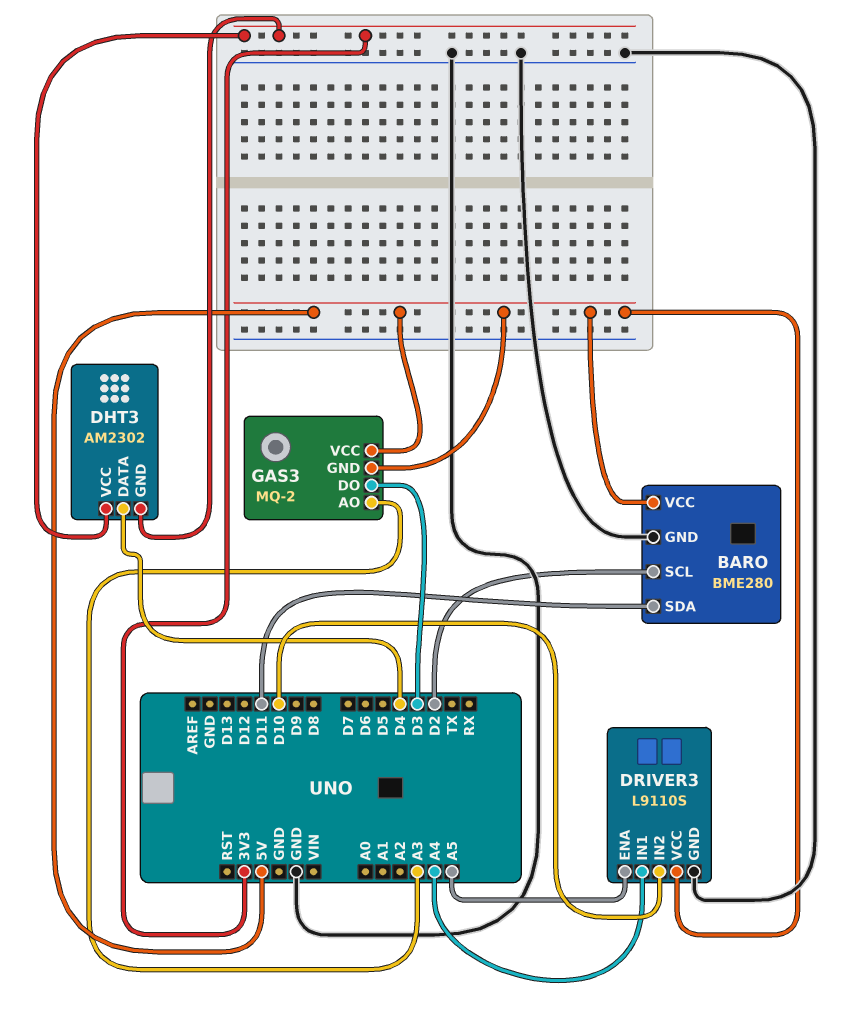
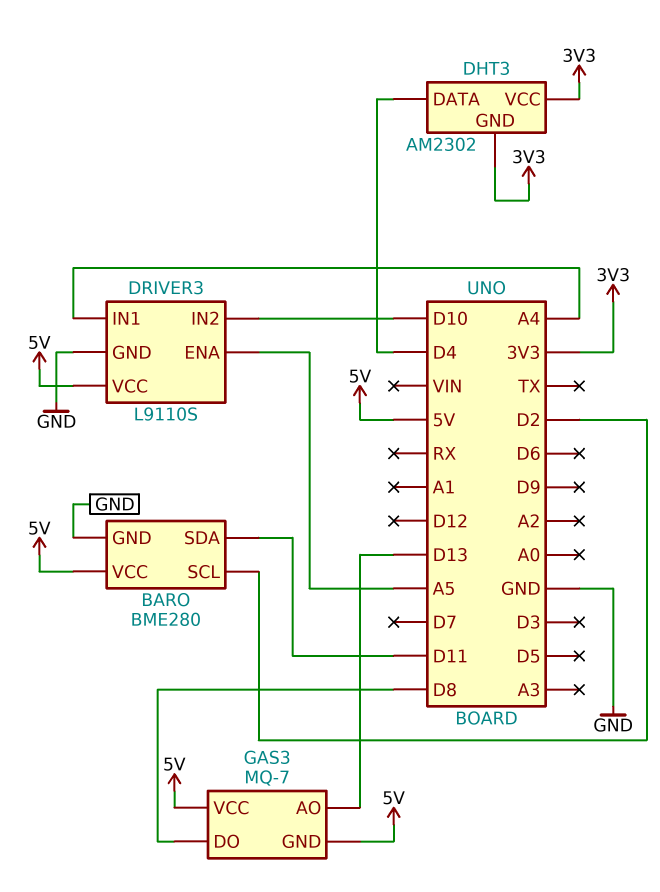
GAS3: MQ-2 -> MQ-7
GAS3 pin AO: A3 -> D13
GAS3 pin DO: D3 -> D8

